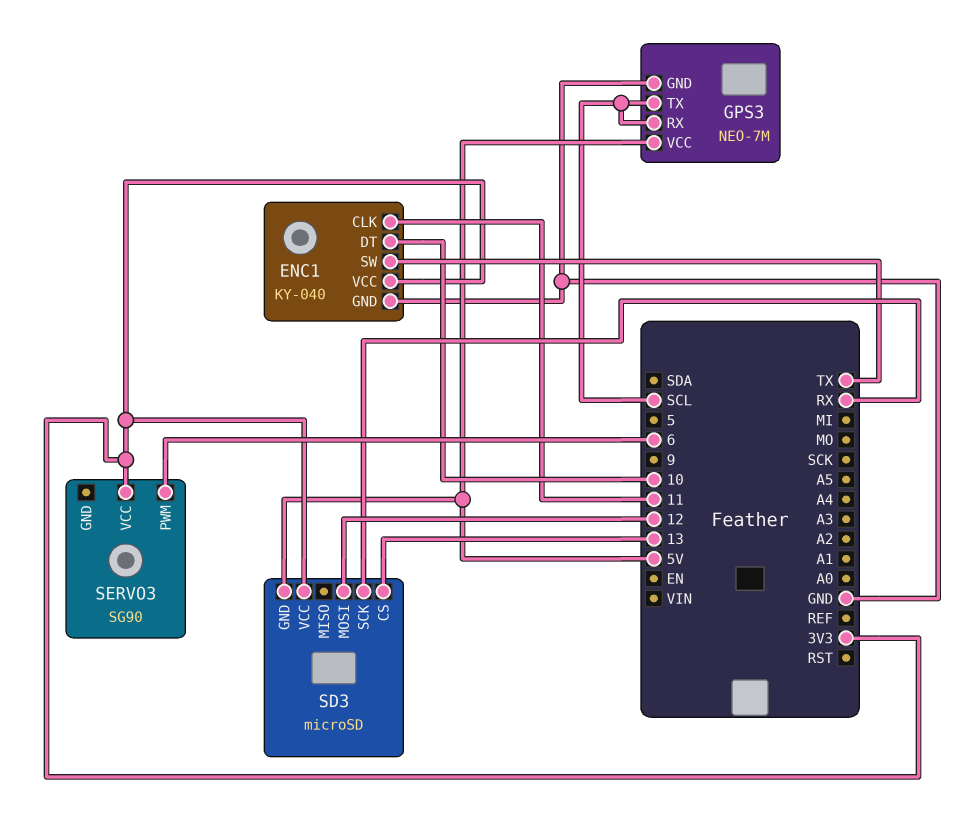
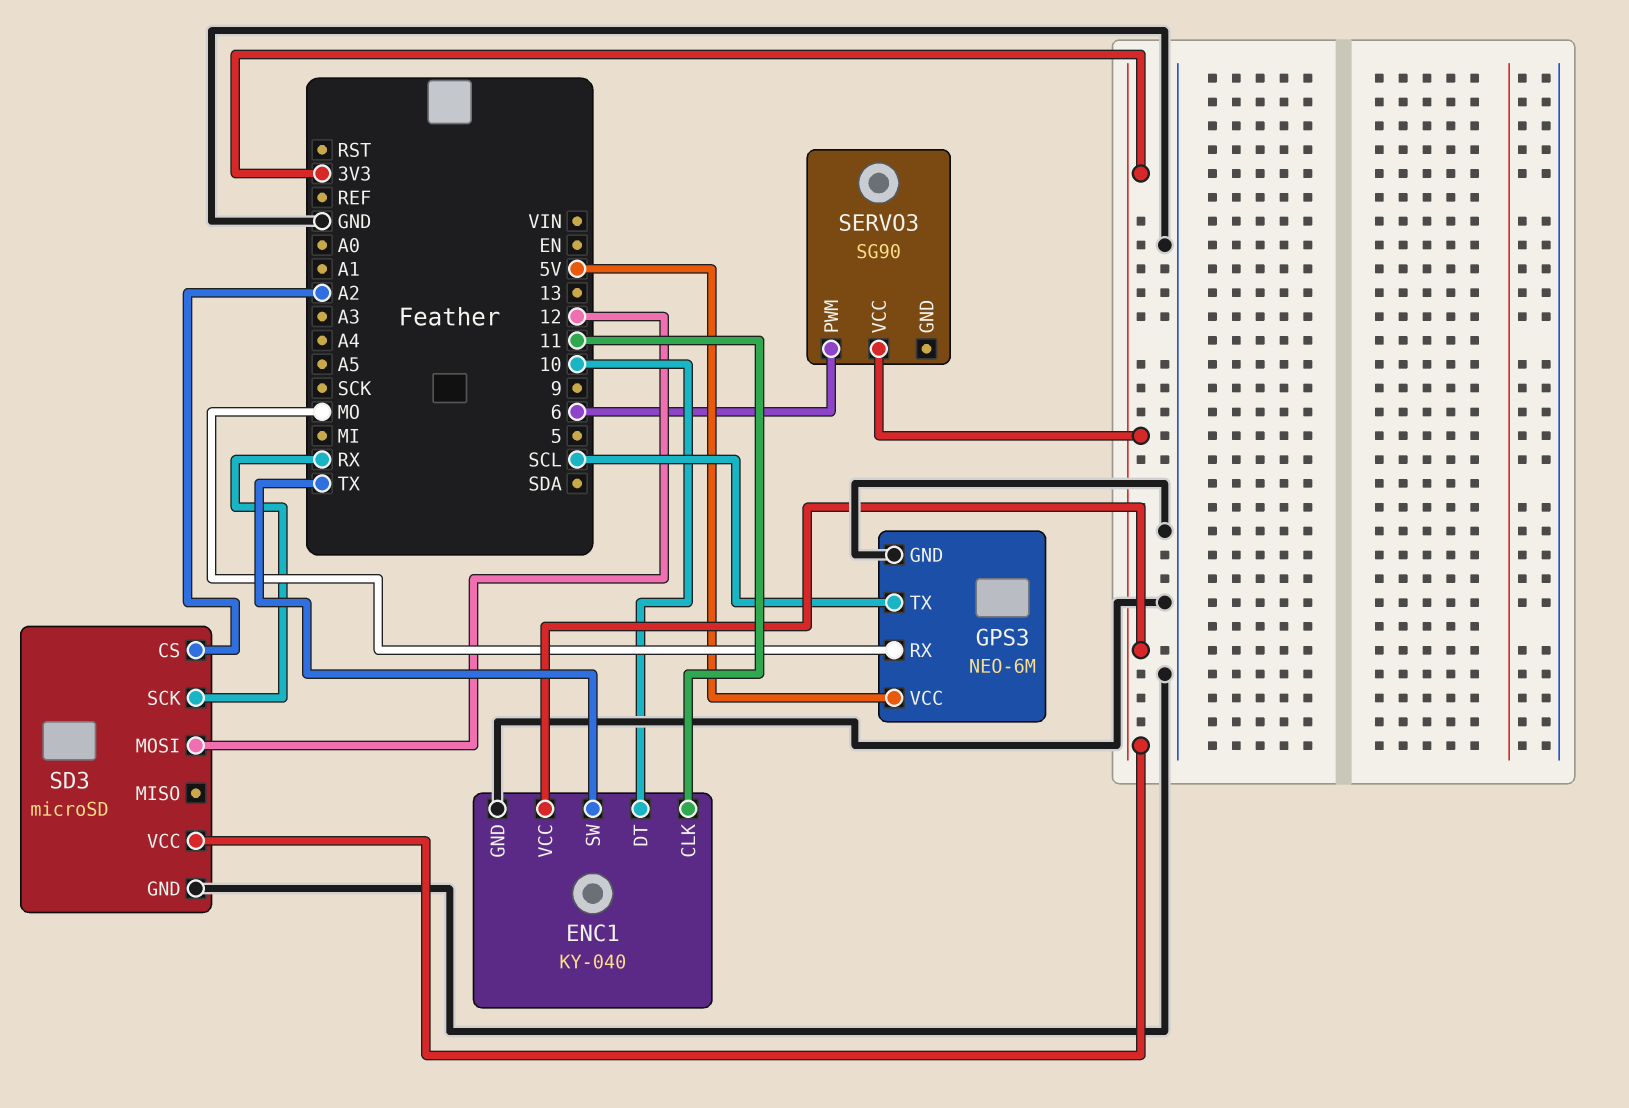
GPS3: NEO-7M -> NEO-6M
GPS3 pin RX: SCL -> MO
SD3 pin CS: 13 -> A2
SD3 pin GND: 5V -> GND

